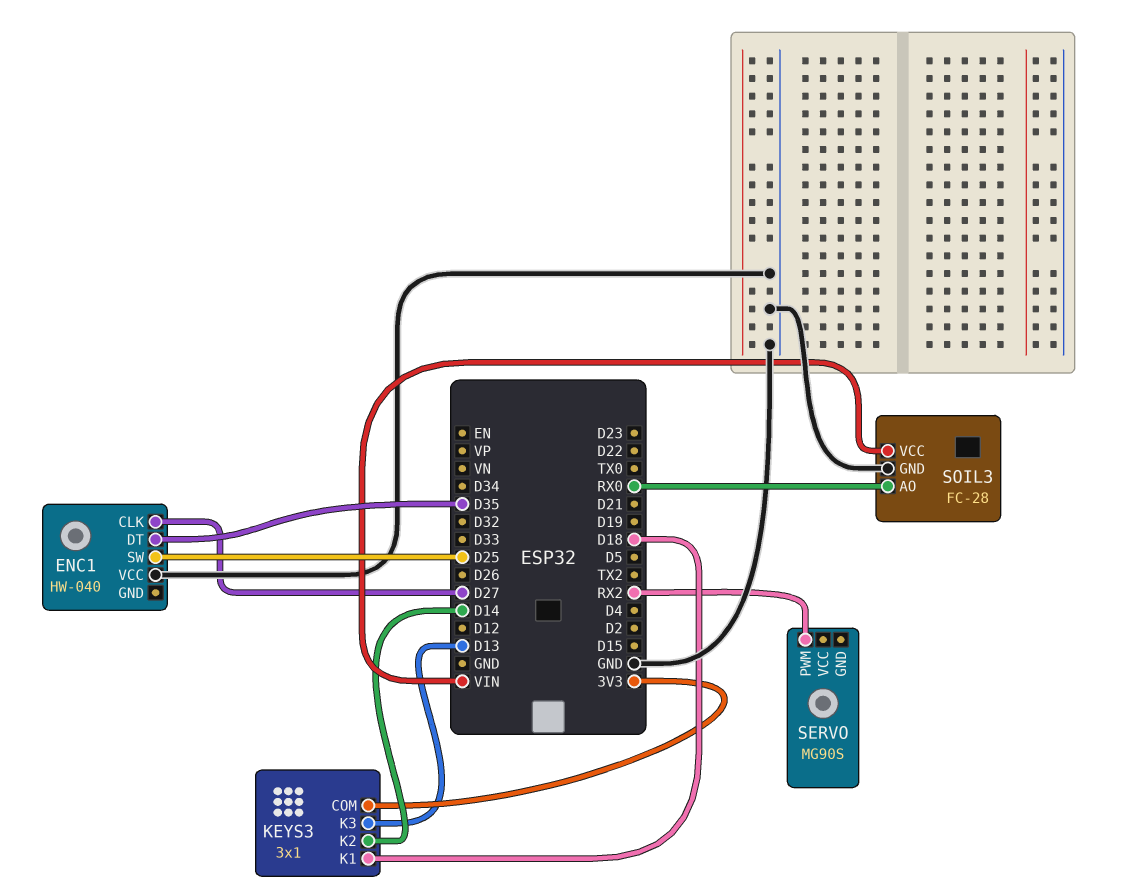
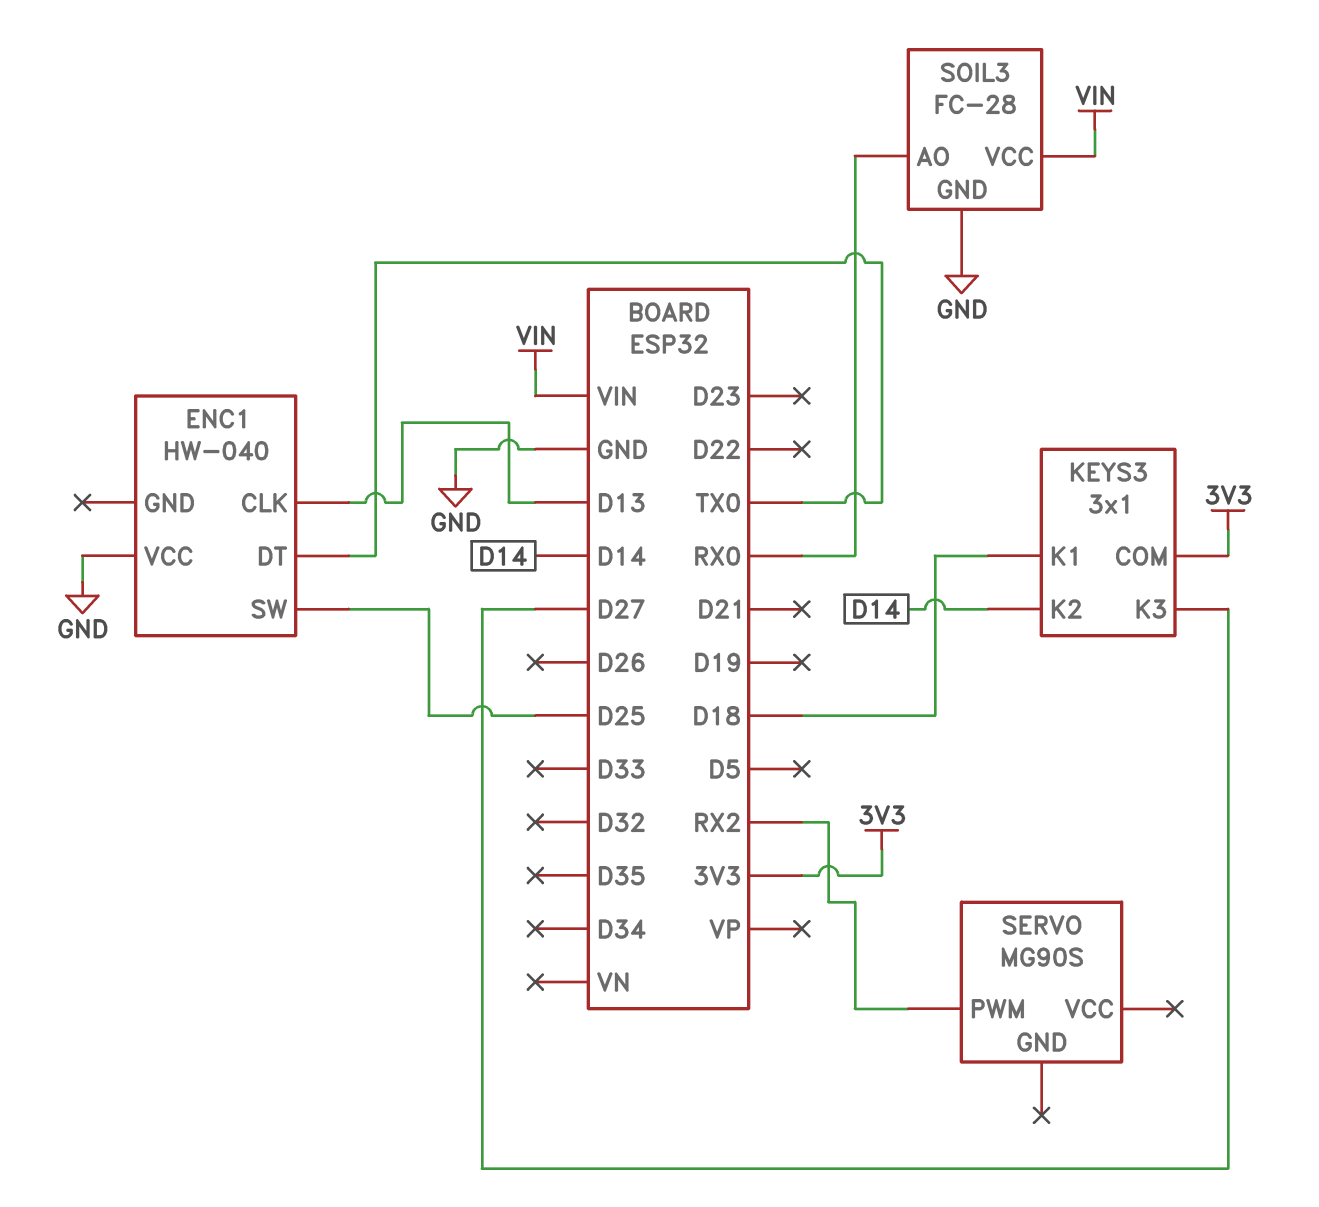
ENC1 pin CLK: D27 -> D13
ENC1 pin DT: D35 -> TX0
KEYS3 pin K3: D13 -> D27

